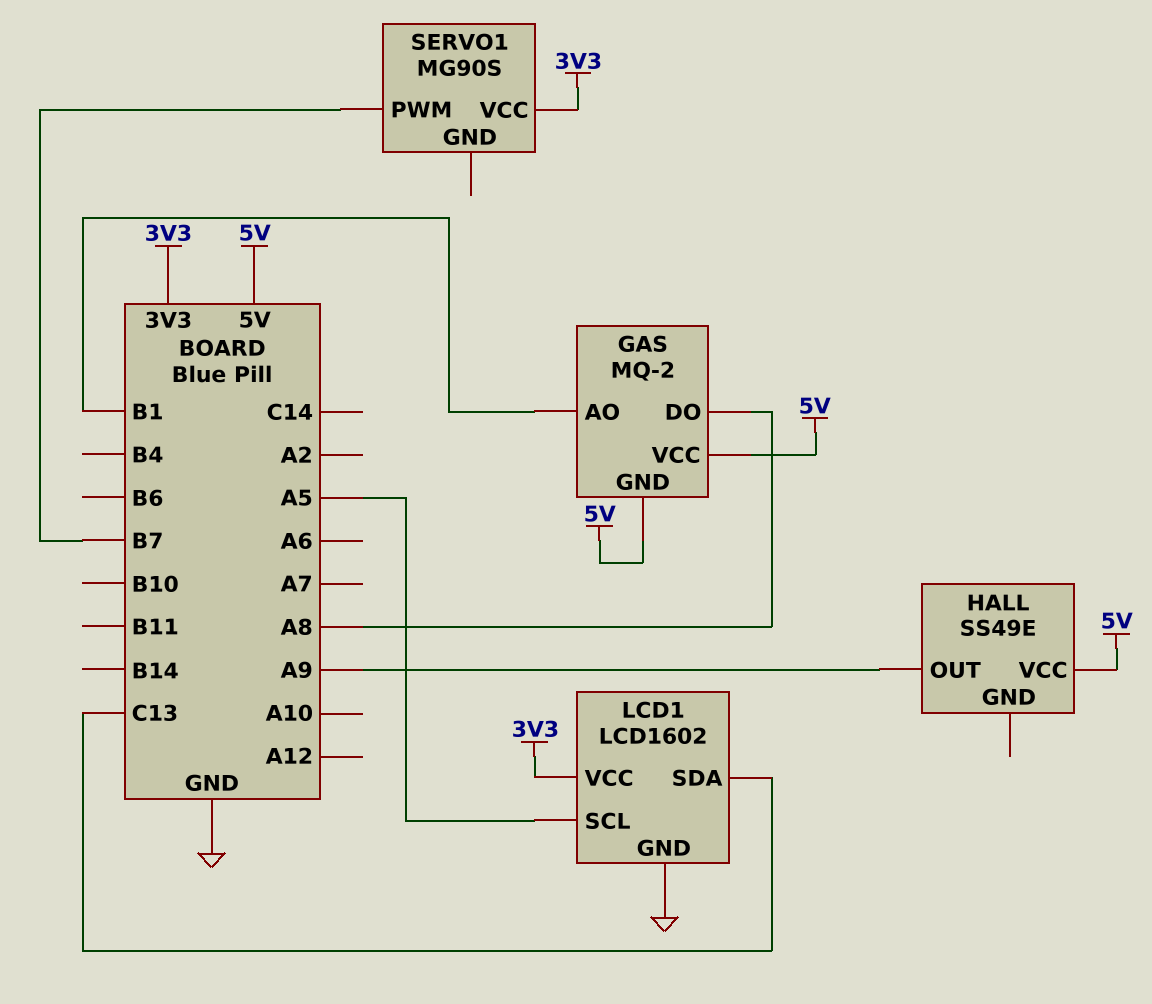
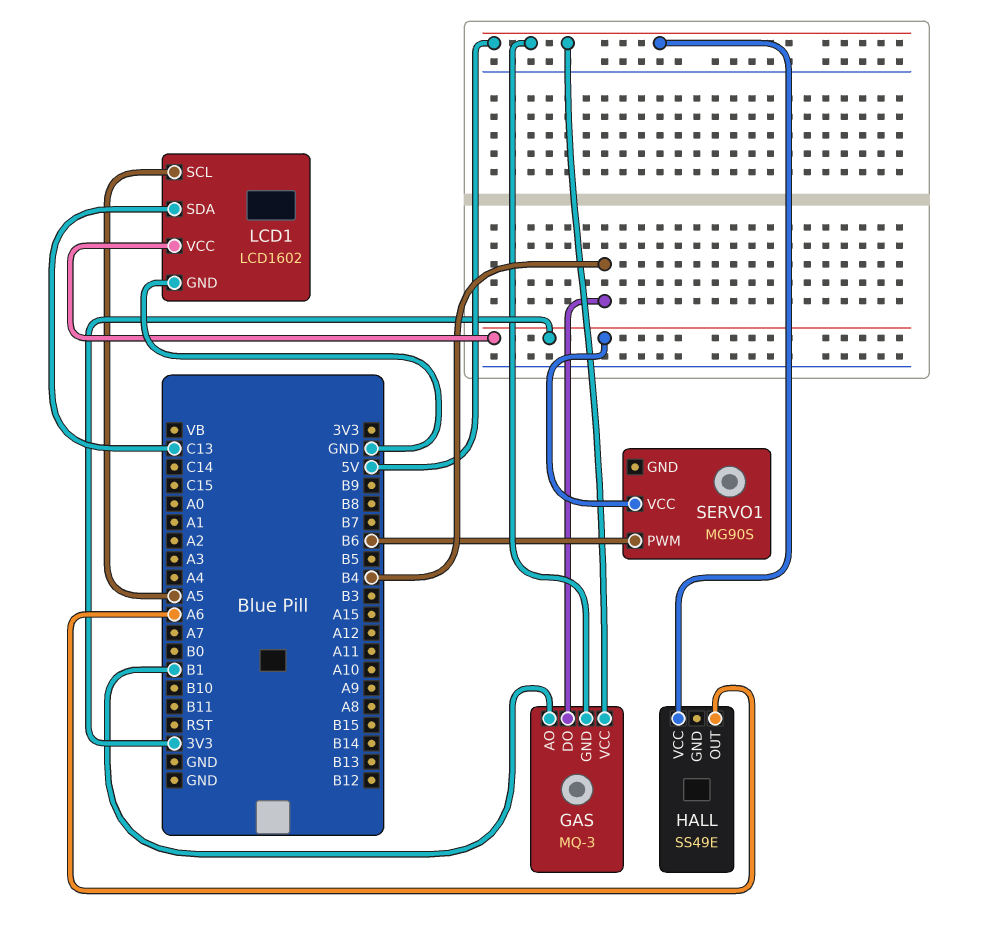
GAS: MQ-2 -> MQ-3
GAS pin DO: A8 -> B4
HALL pin OUT: A9 -> A6
SERVO1 pin PWM: B7 -> B6

